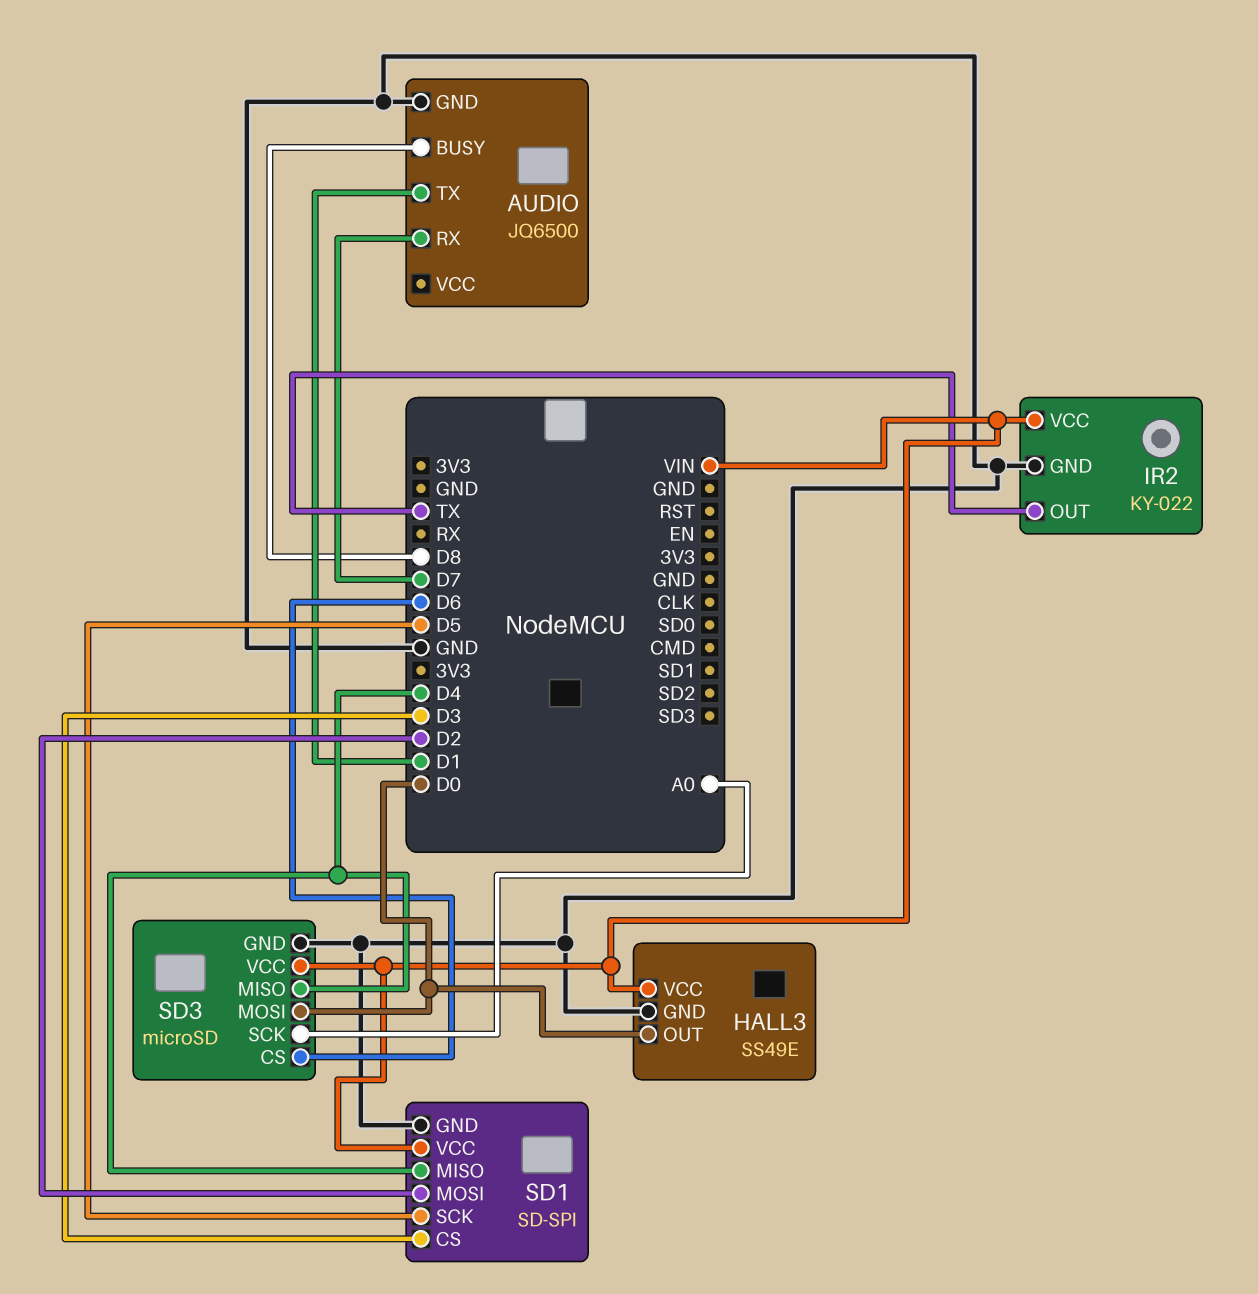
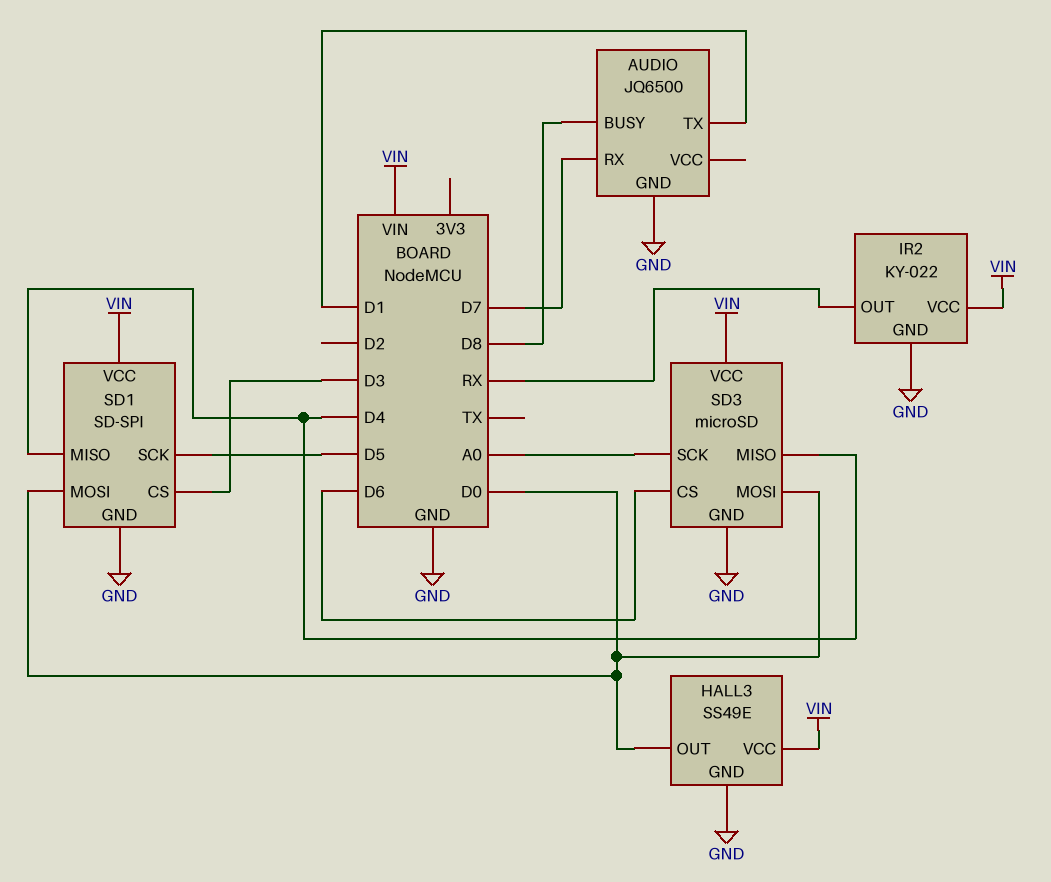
IR2 pin OUT: TX -> RX
SD1 pin MOSI: D2 -> D0

